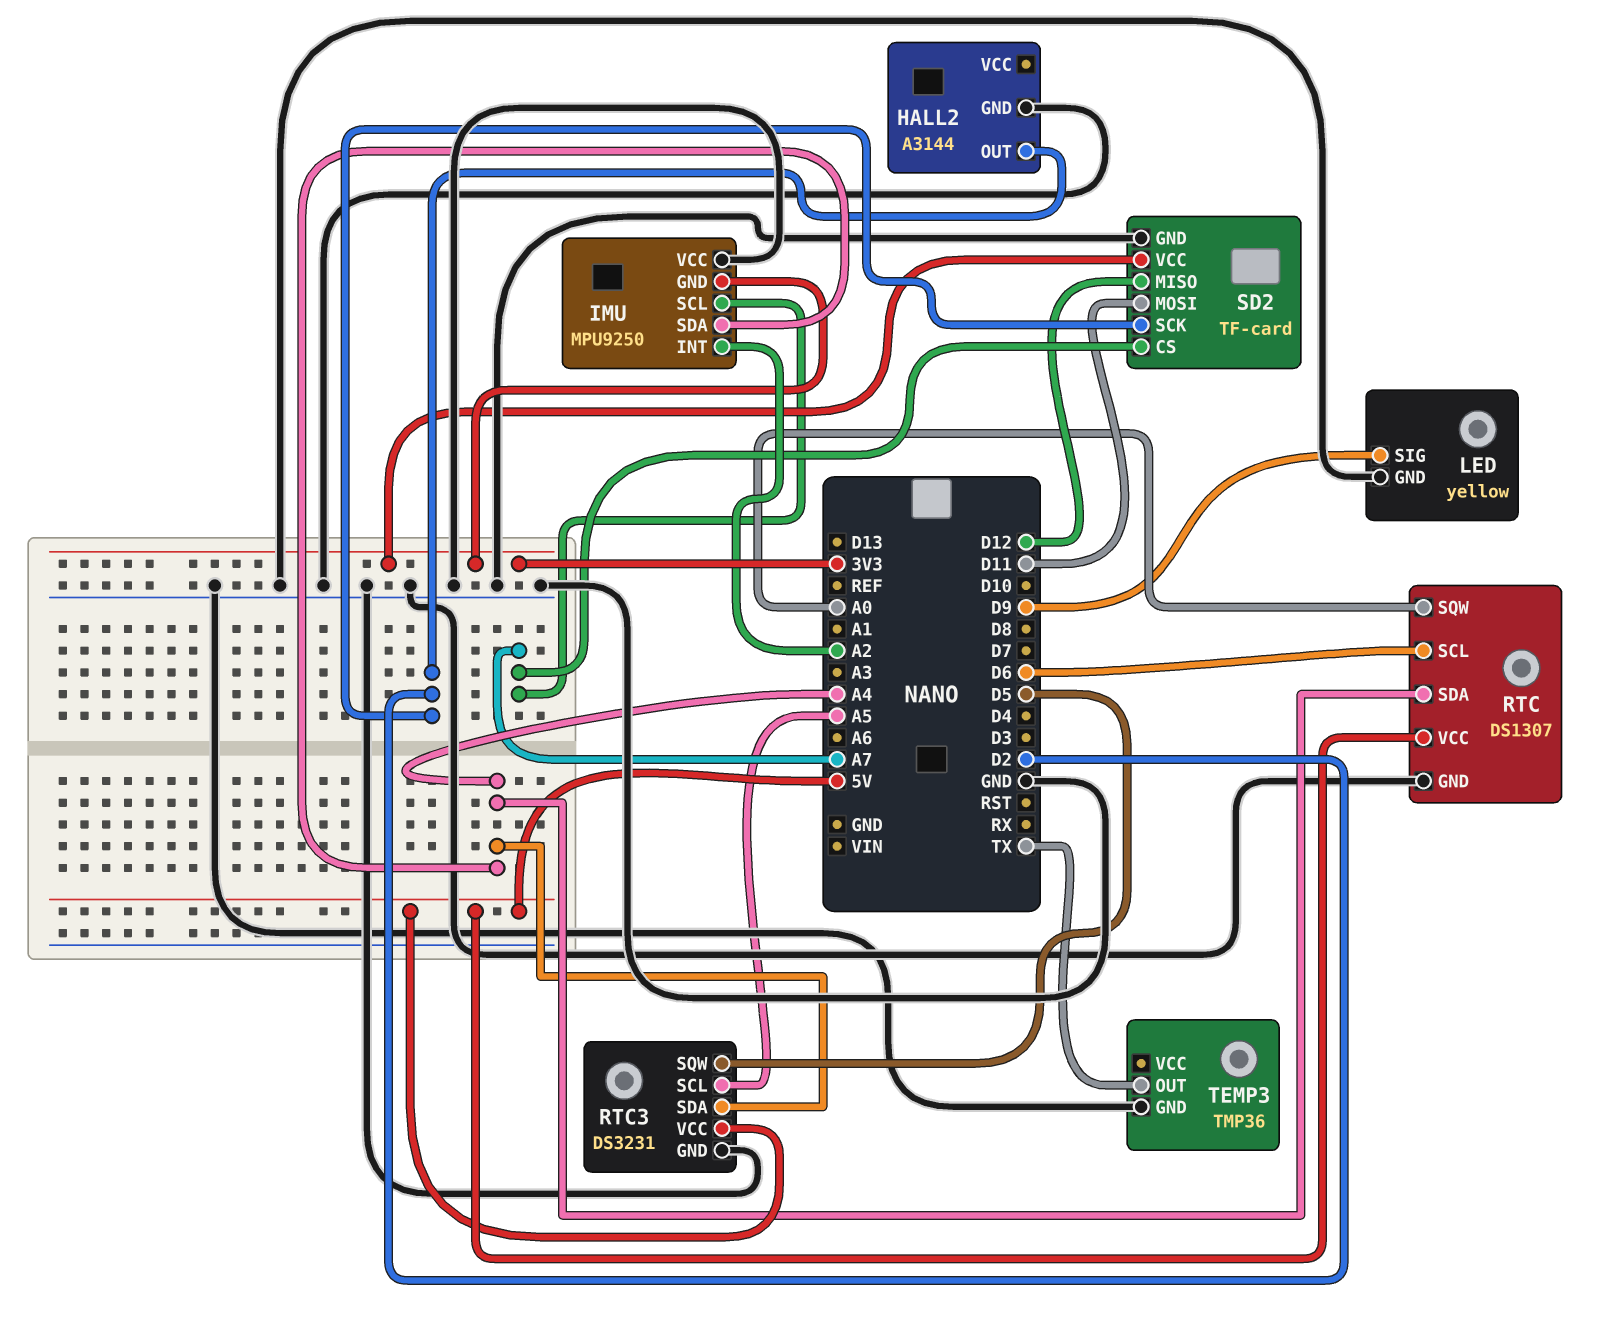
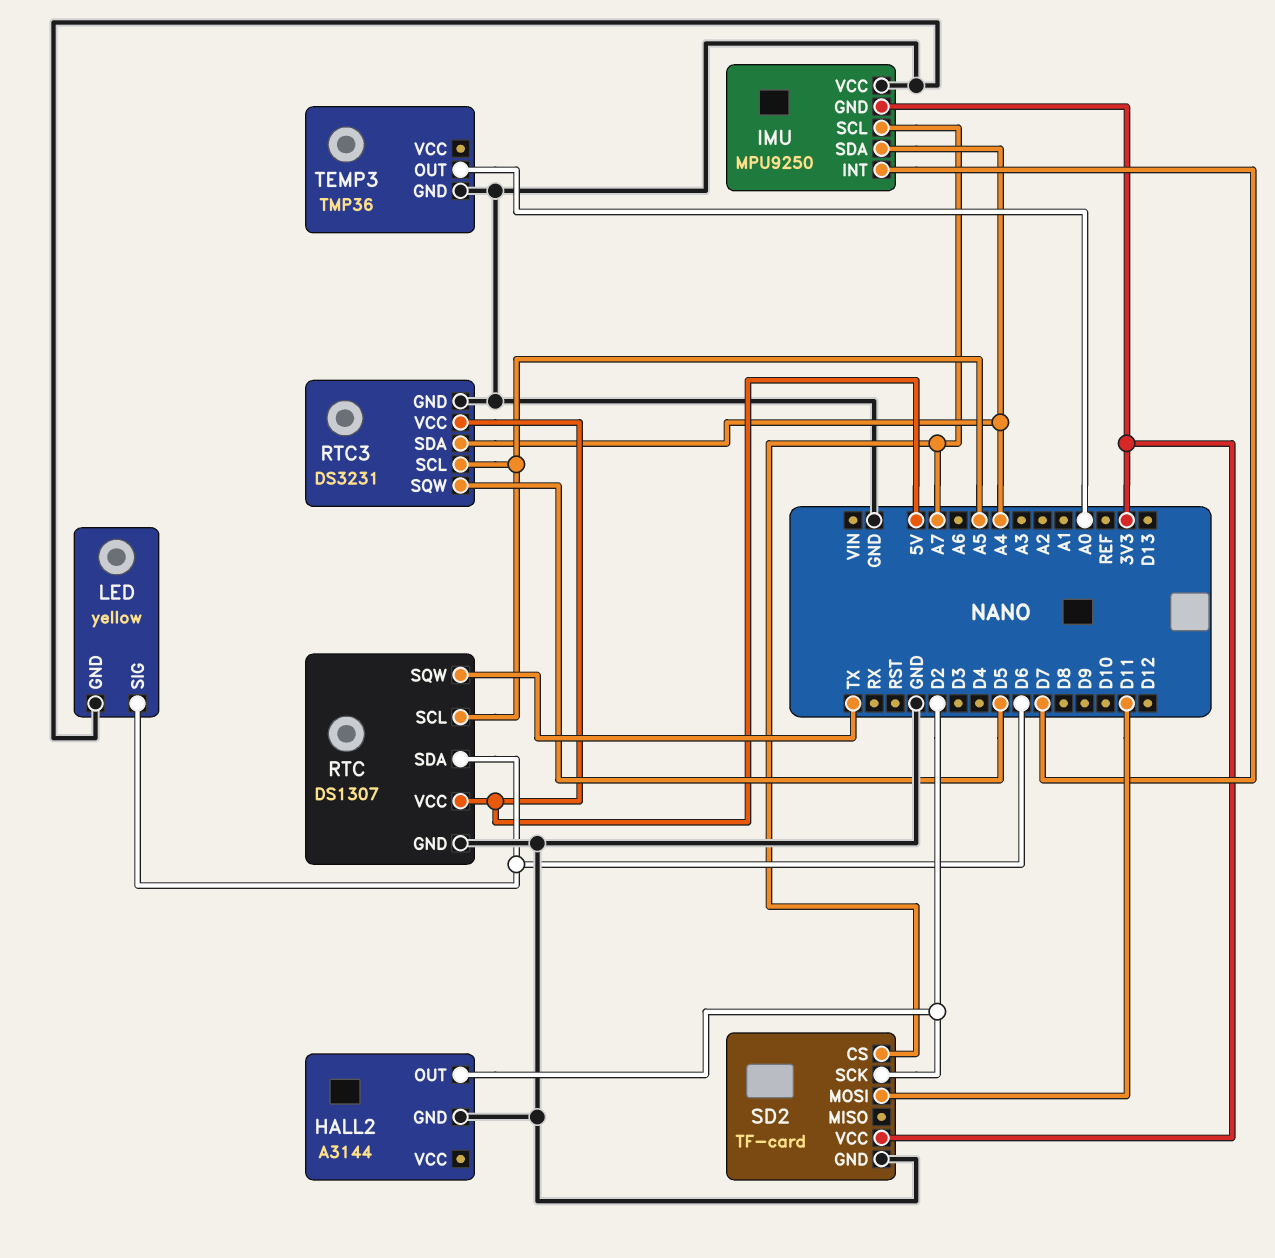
IMU pin INT: A2 -> D7
LED pin SIG: D9 -> D6
RTC pin SCL: D6 -> A5
RTC pin SDA: A4 -> D6
RTC pin SQW: A0 -> TX
SD2 pin MISO: D12 -> none
TEMP3 pin OUT: TX -> A0

